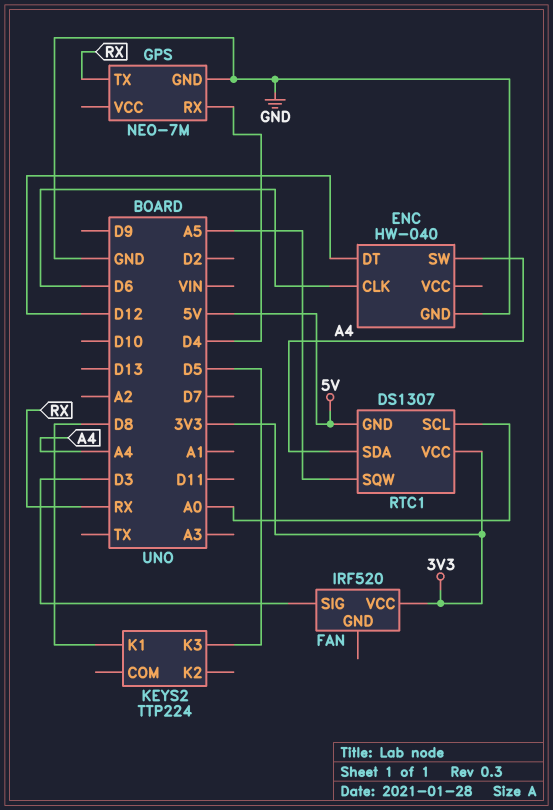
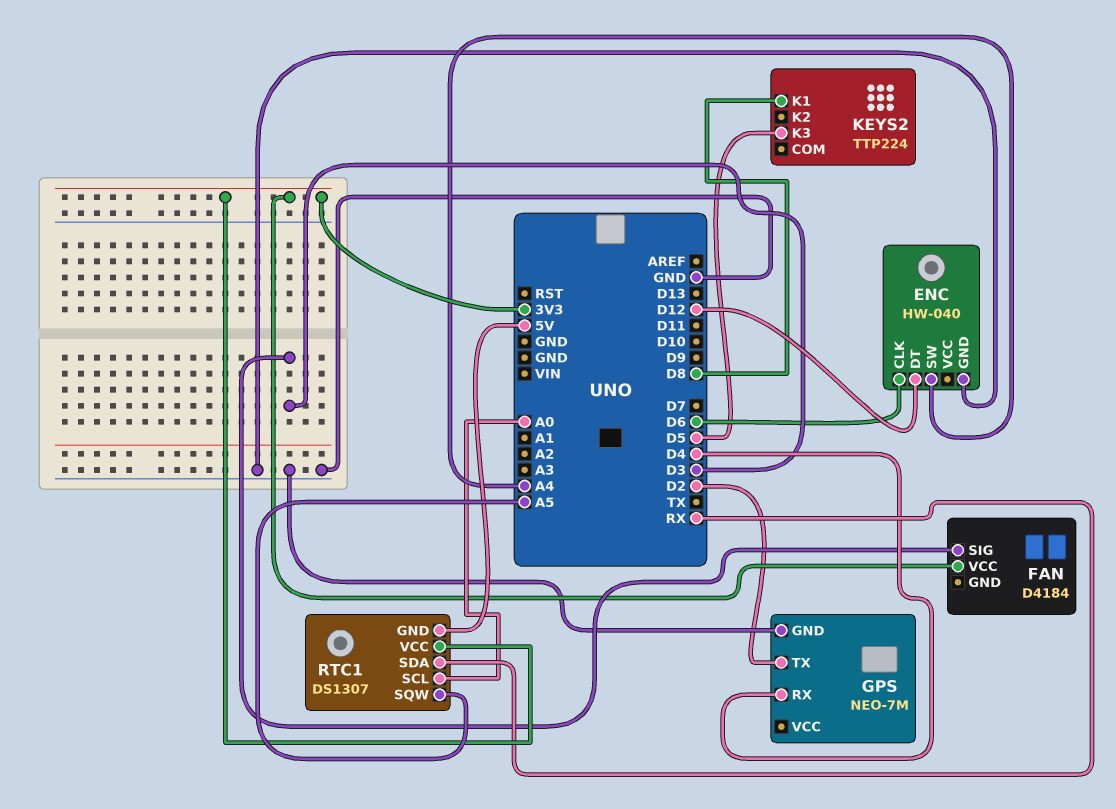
FAN: IRF520 -> D4184
GPS pin TX: RX -> D2
RTC1 pin SDA: A4 -> RX

